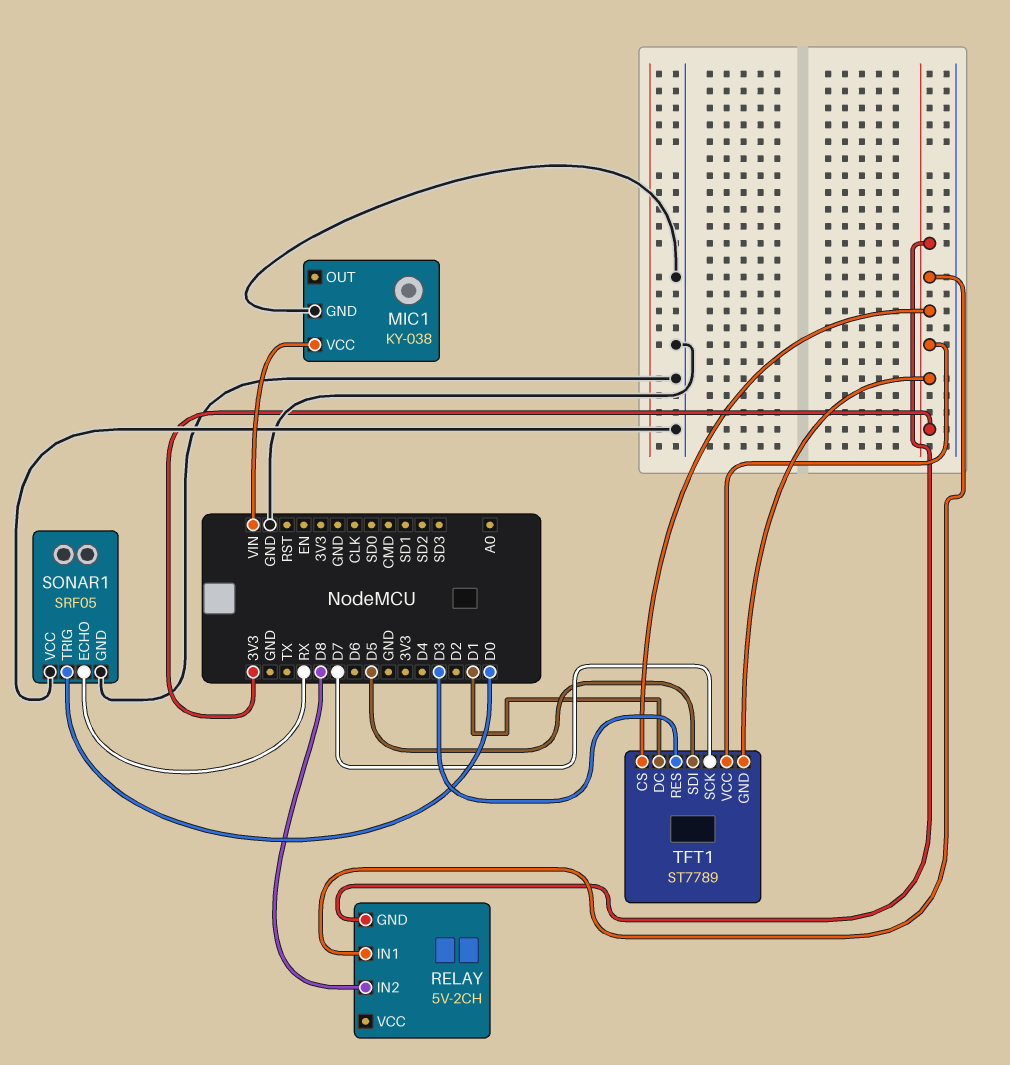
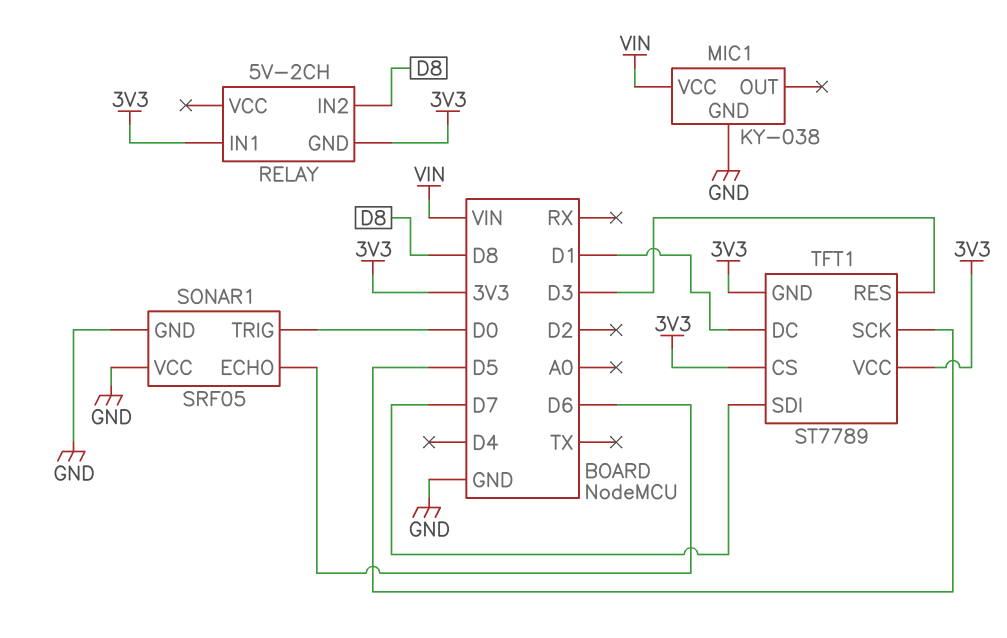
SONAR1 pin ECHO: RX -> D6
TFT1 pin SCK: D7 -> D5
TFT1 pin SDI: D5 -> D7

